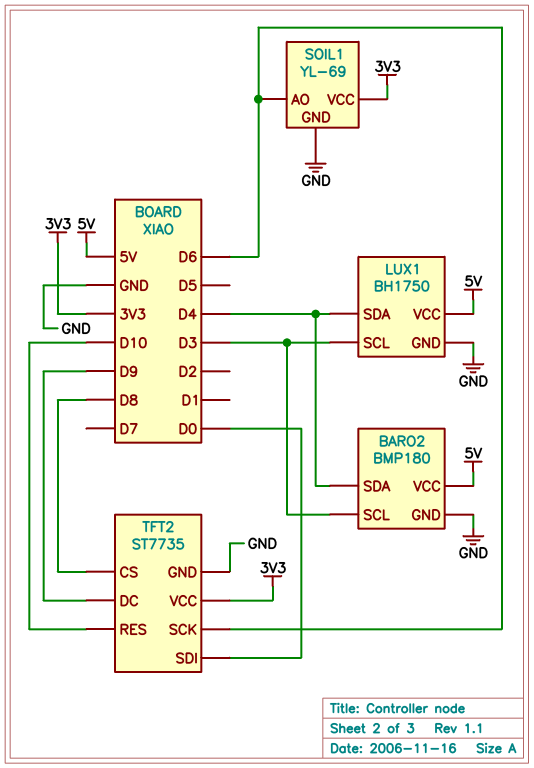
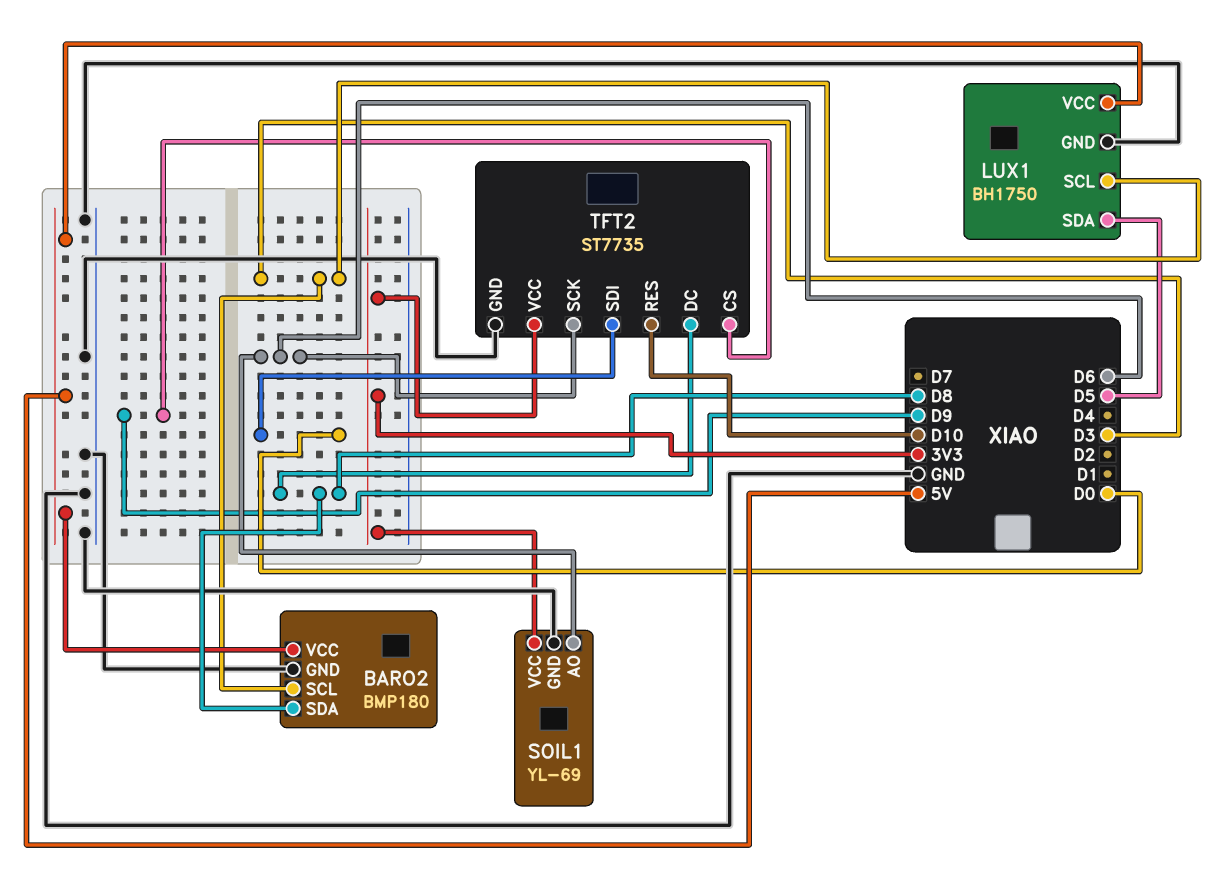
BARO2 pin SDA: D4 -> D8
LUX1 pin SDA: D4 -> D5
TFT2 pin CS: D8 -> D9
TFT2 pin DC: D9 -> D8

